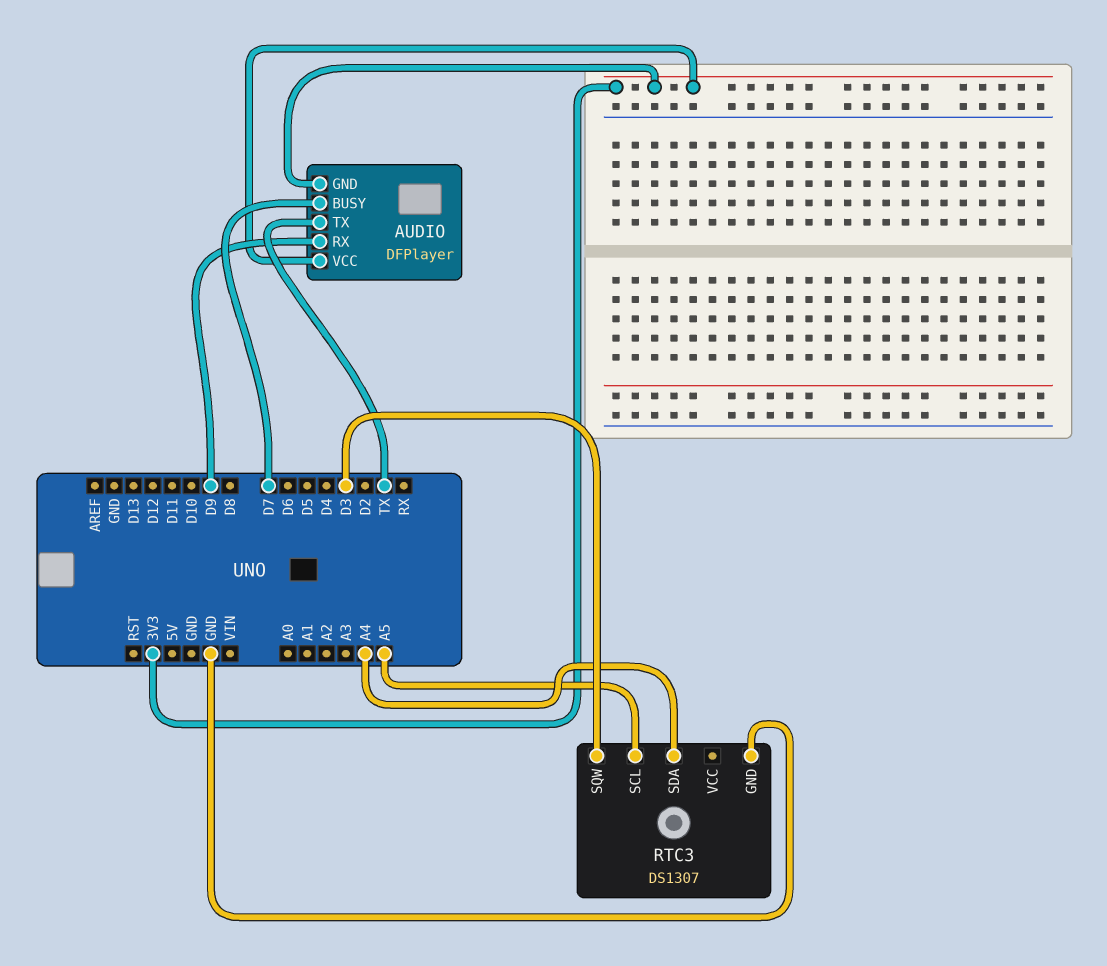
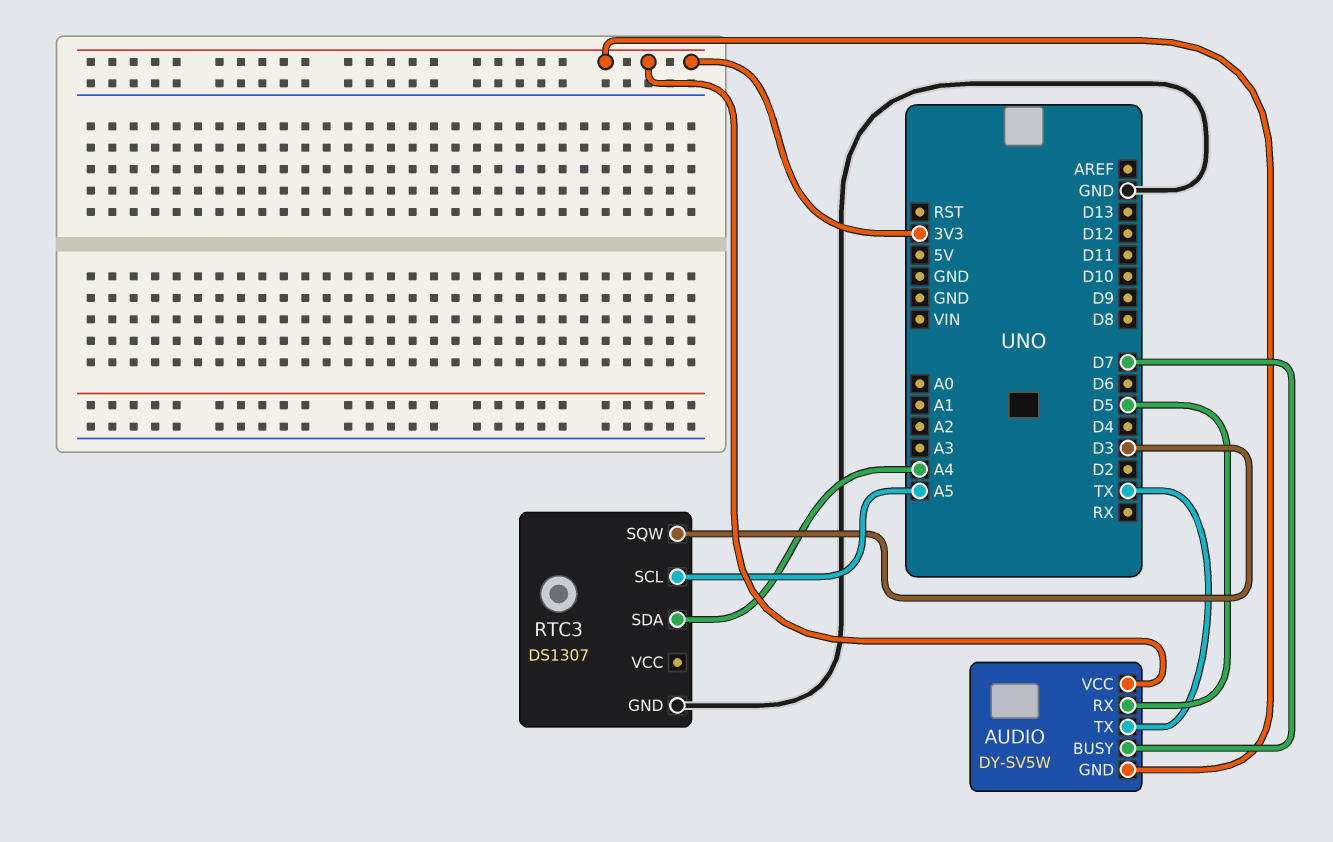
AUDIO: DFPlayer -> DY-SV5W
AUDIO pin RX: D9 -> D5

